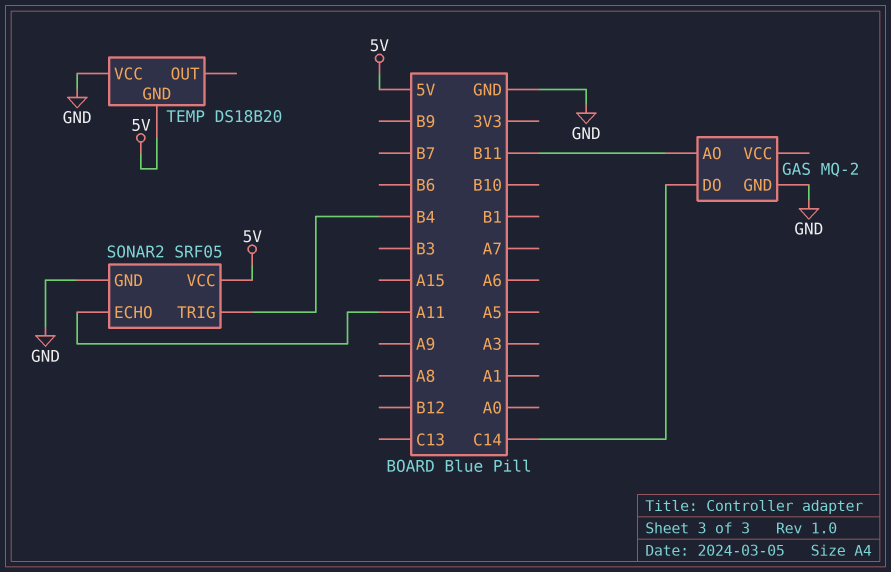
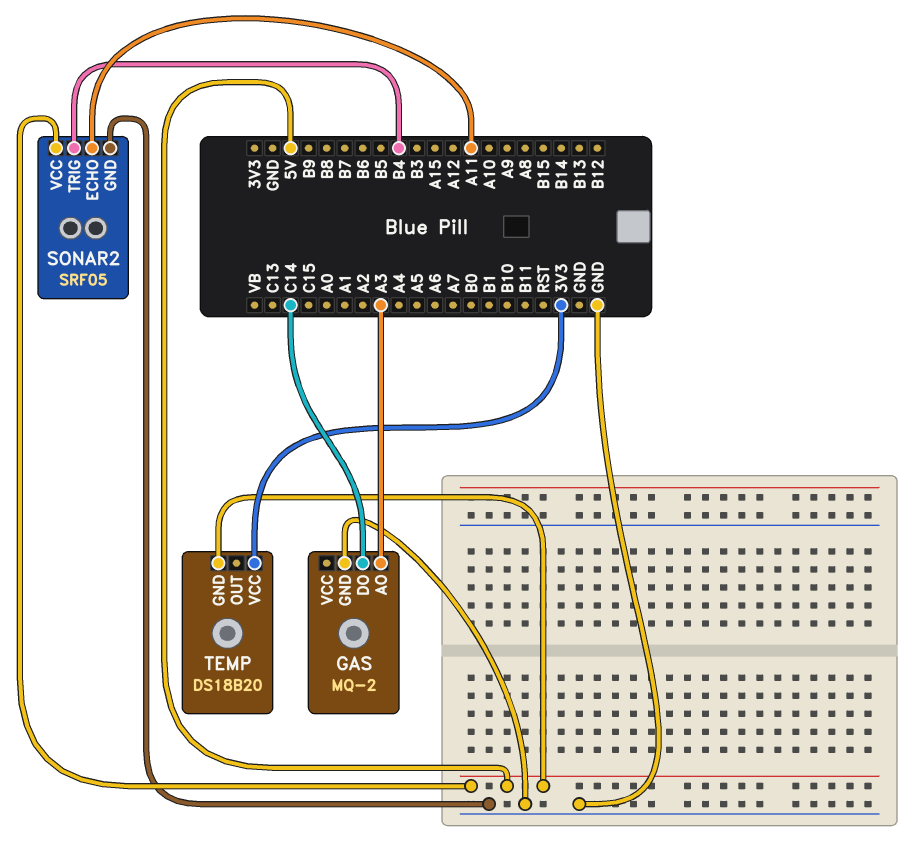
GAS pin AO: B11 -> A3
TEMP pin VCC: GND -> 3V3

